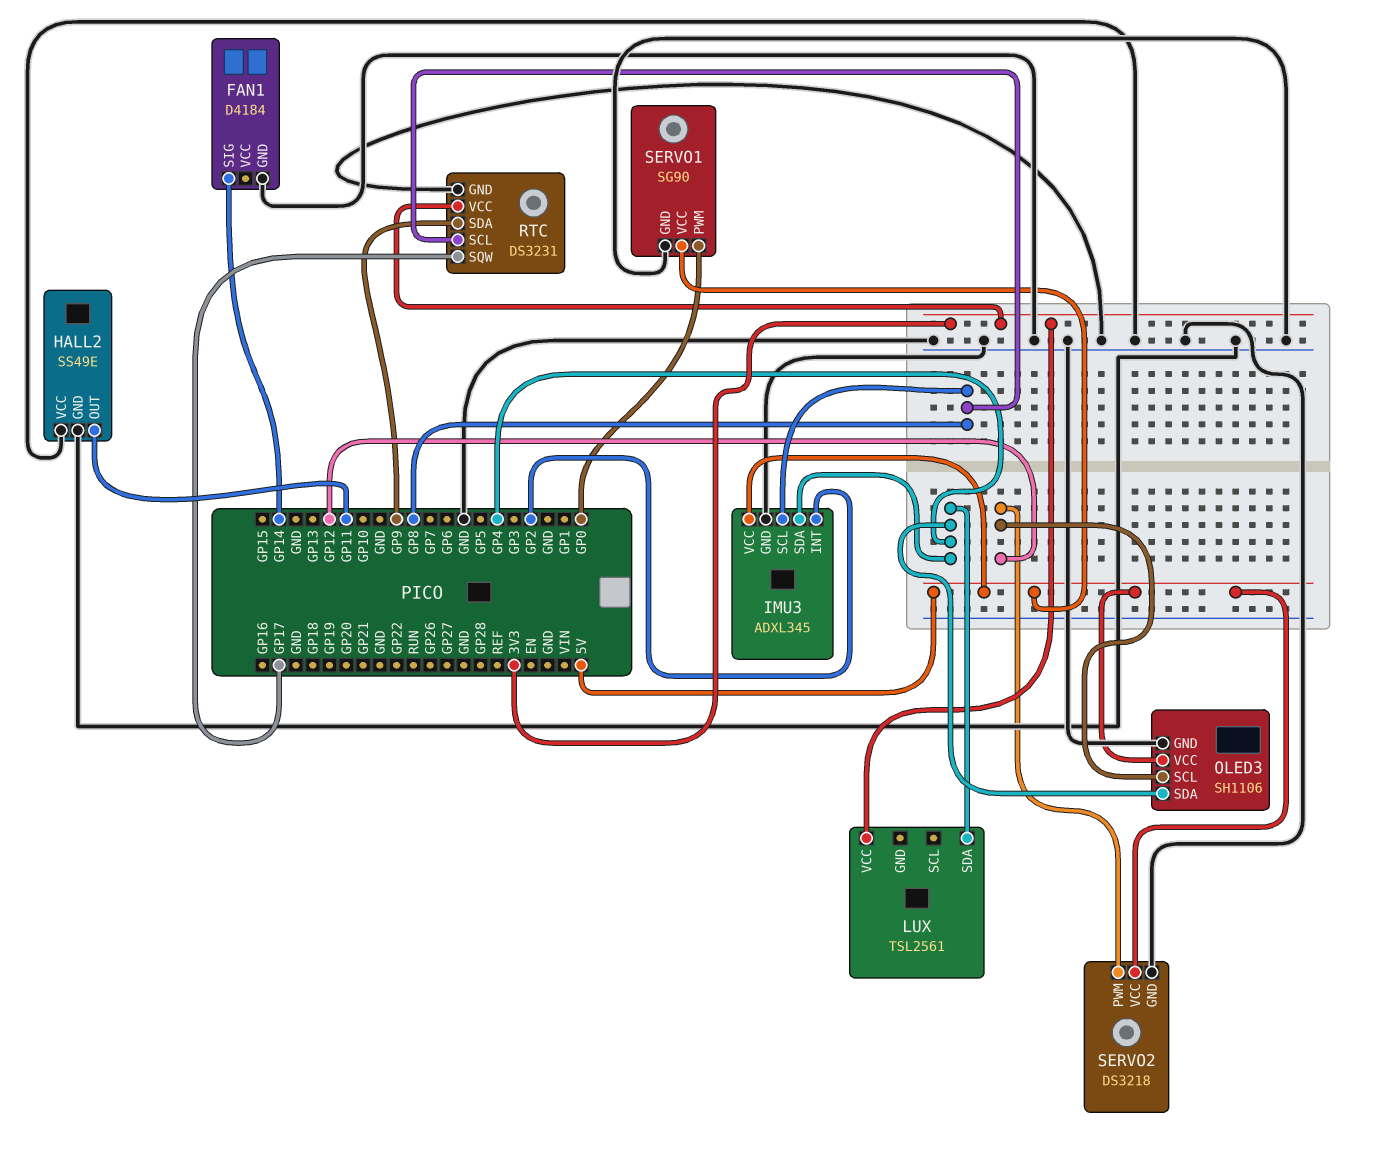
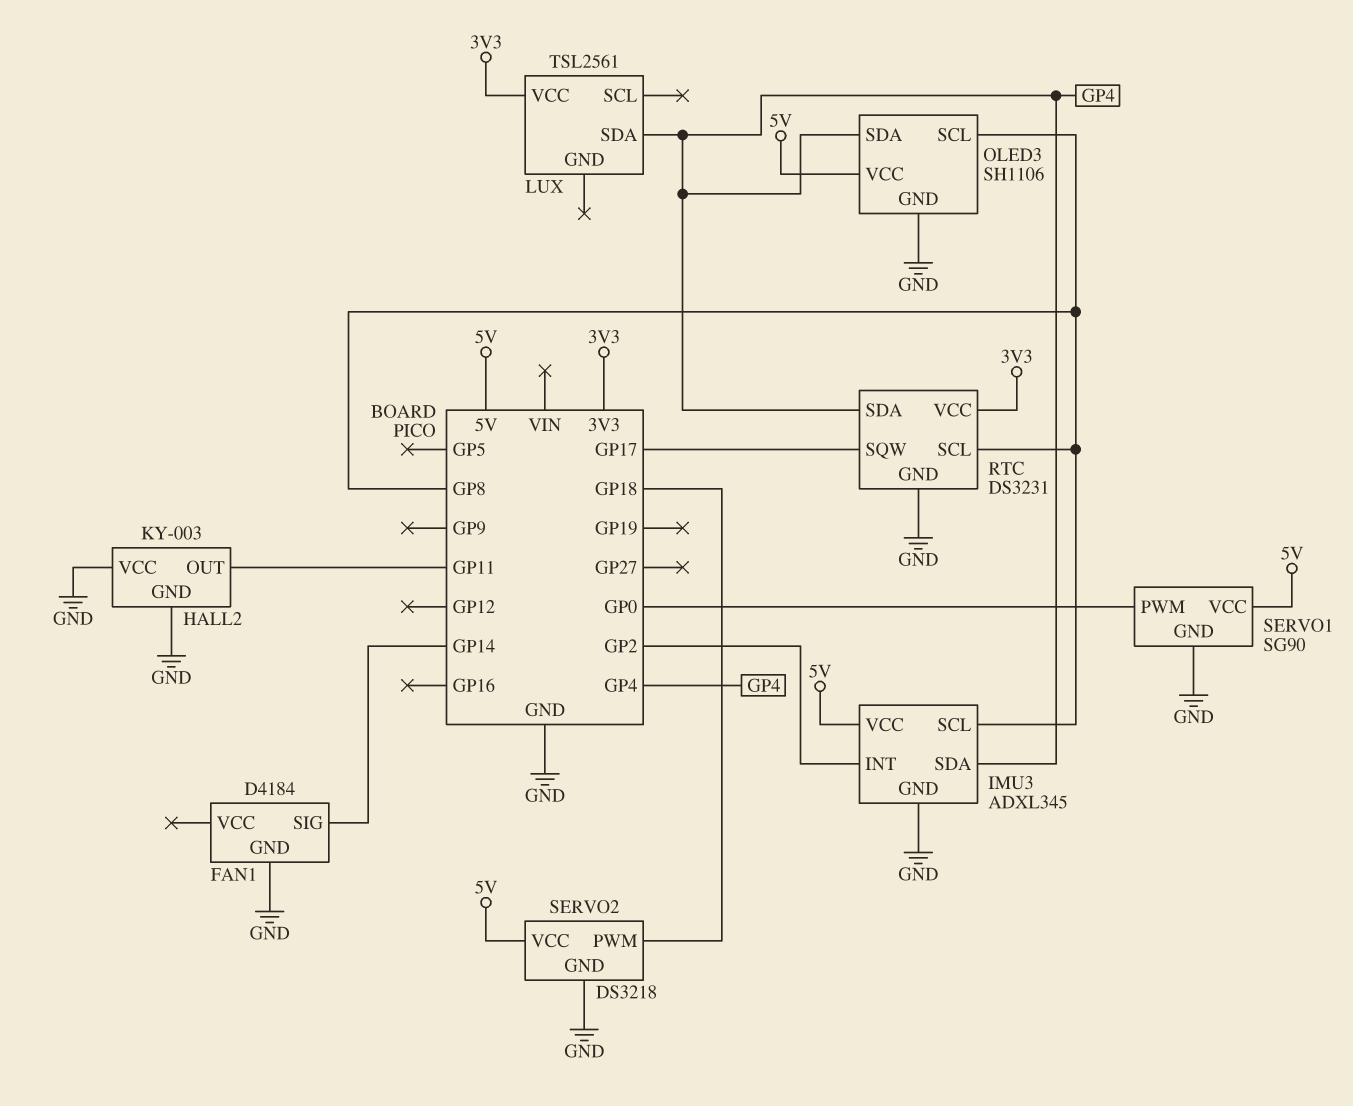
HALL2: SS49E -> KY-003
OLED3 pin SCL: GP12 -> GP8
RTC pin SDA: GP9 -> GP4
SERVO2 pin PWM: GP12 -> GP18

